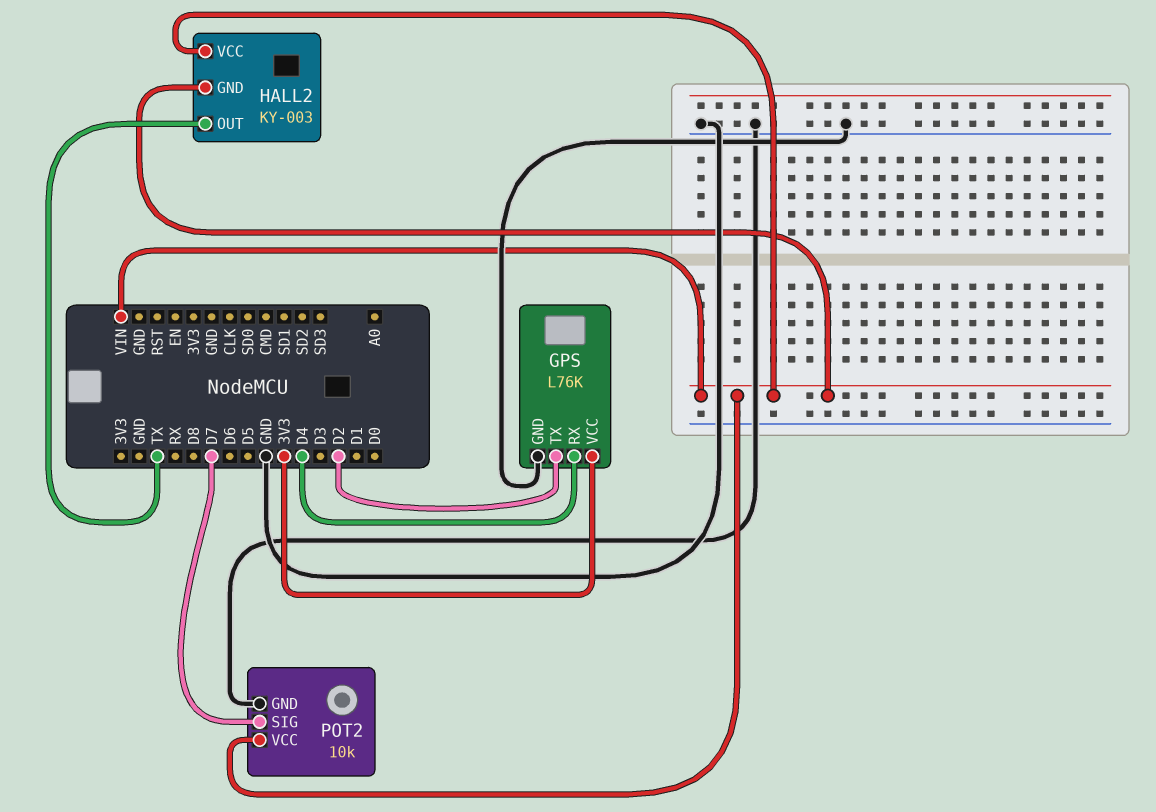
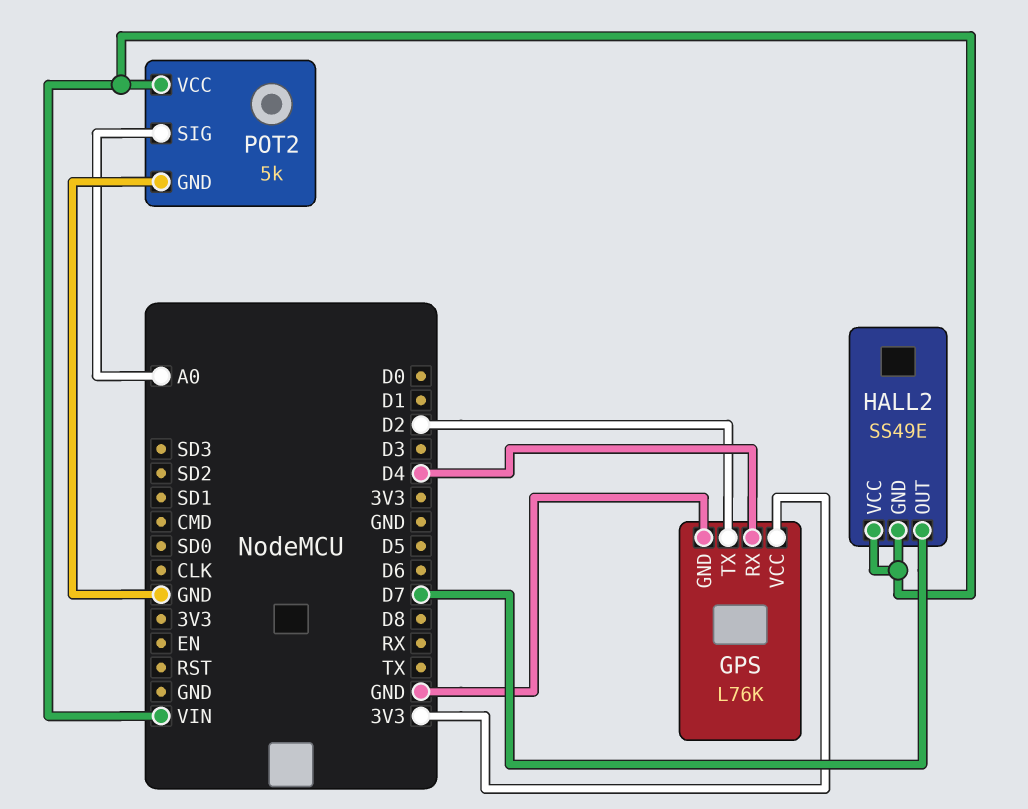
HALL2: KY-003 -> SS49E
HALL2 pin OUT: TX -> D7
POT2: 10k -> 5k
POT2 pin SIG: D7 -> A0

